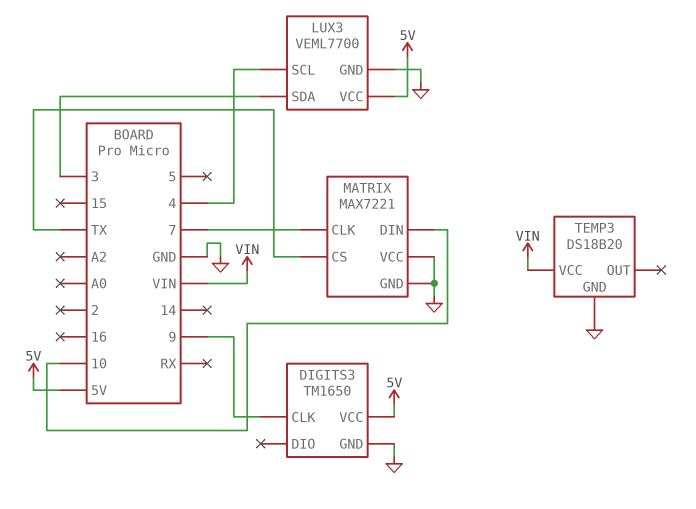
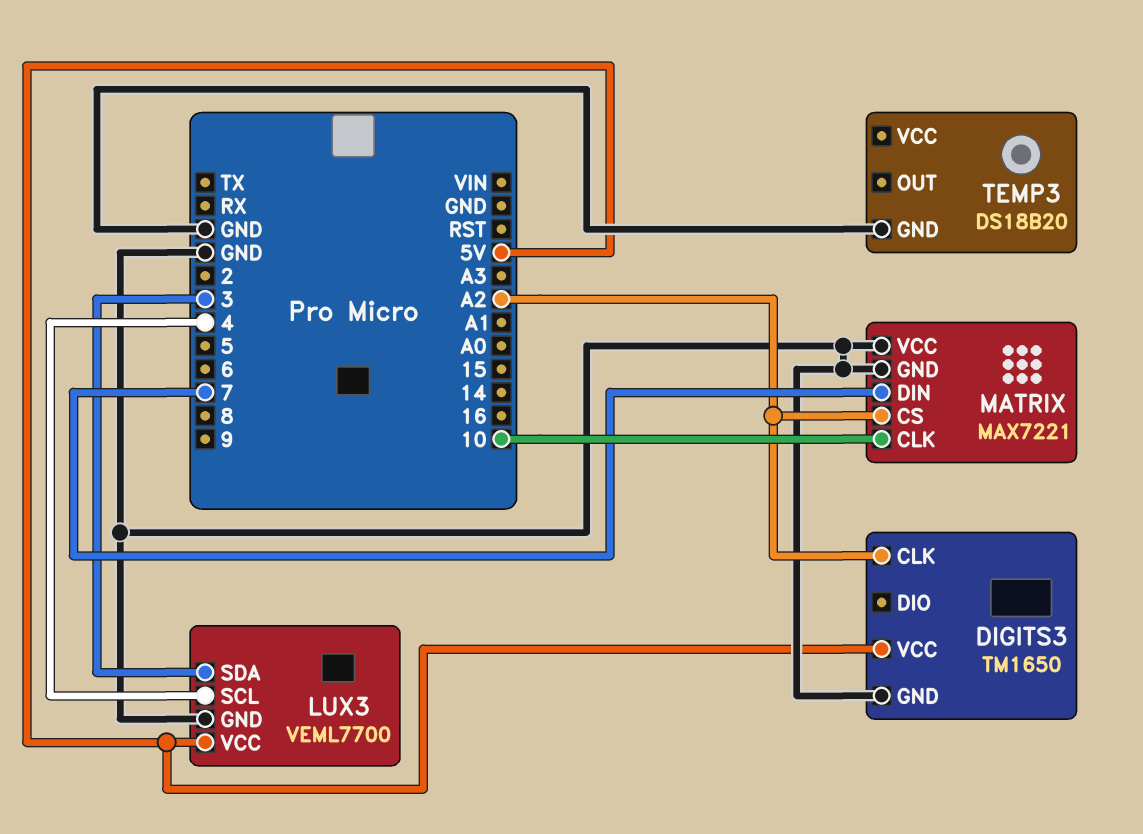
DIGITS3 pin CLK: 9 -> A2
MATRIX pin CLK: 7 -> 10
MATRIX pin CS: TX -> A2
MATRIX pin DIN: 10 -> 7
TEMP3 pin VCC: VIN -> none

